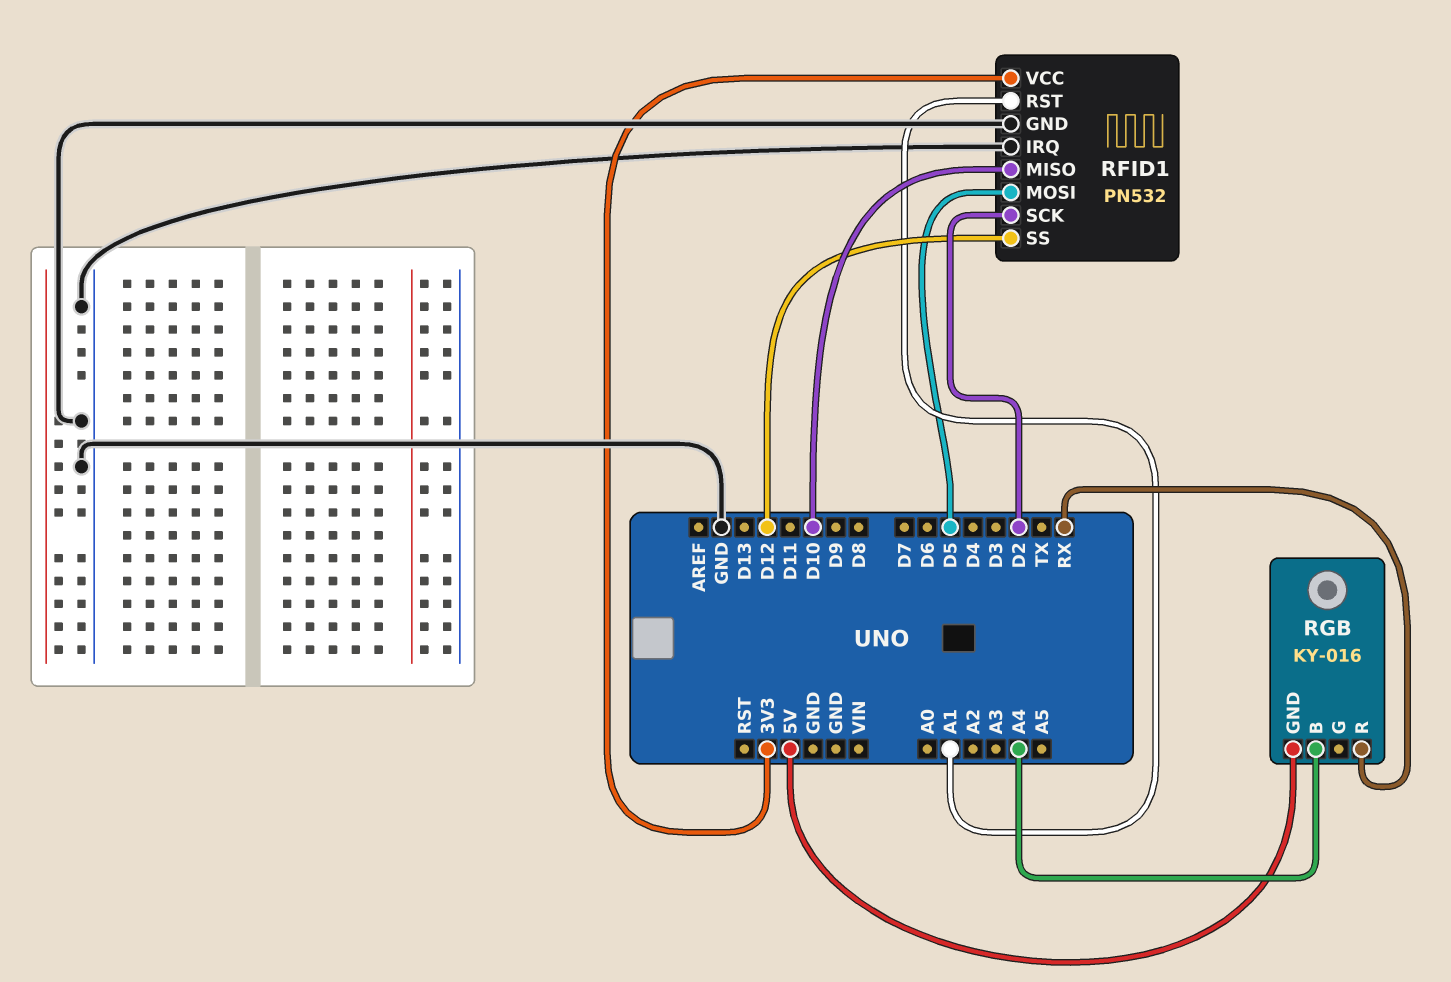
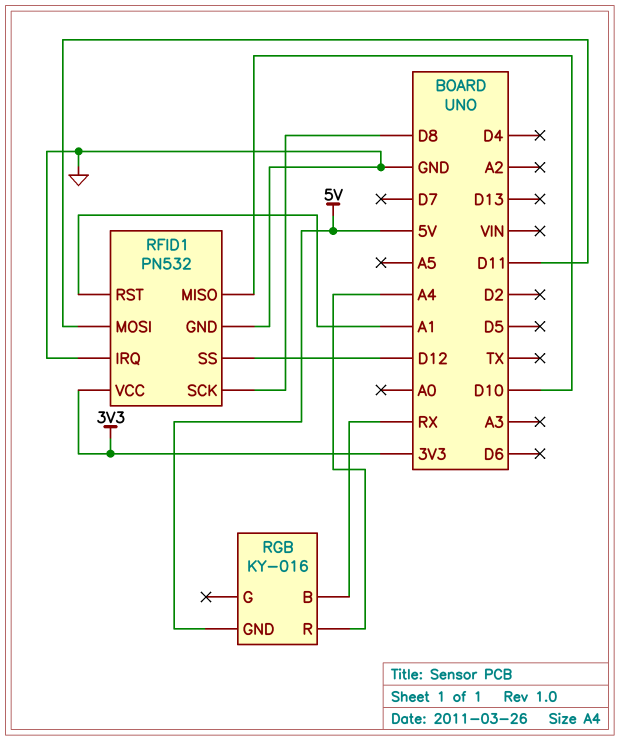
RFID1 pin MOSI: D5 -> D11
RFID1 pin SCK: D2 -> D8
RGB pin B: A4 -> RX
RGB pin R: RX -> A4

